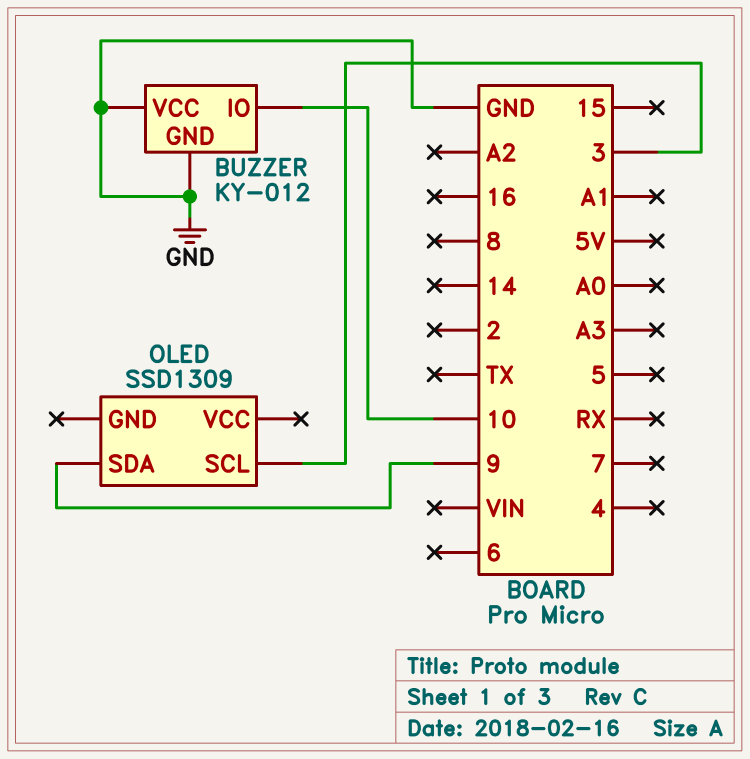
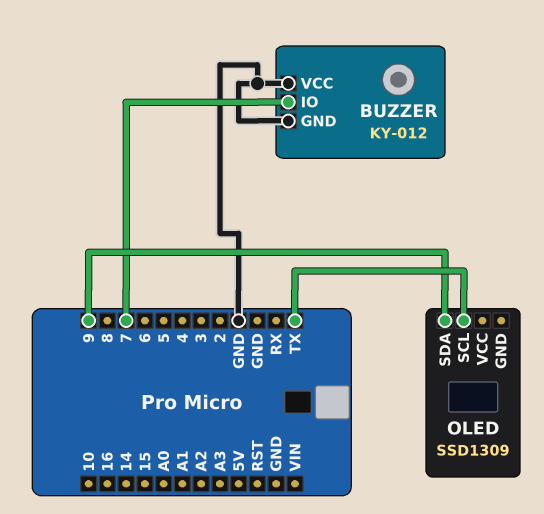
BUZZER pin IO: 10 -> 7
OLED pin SCL: 3 -> TX

